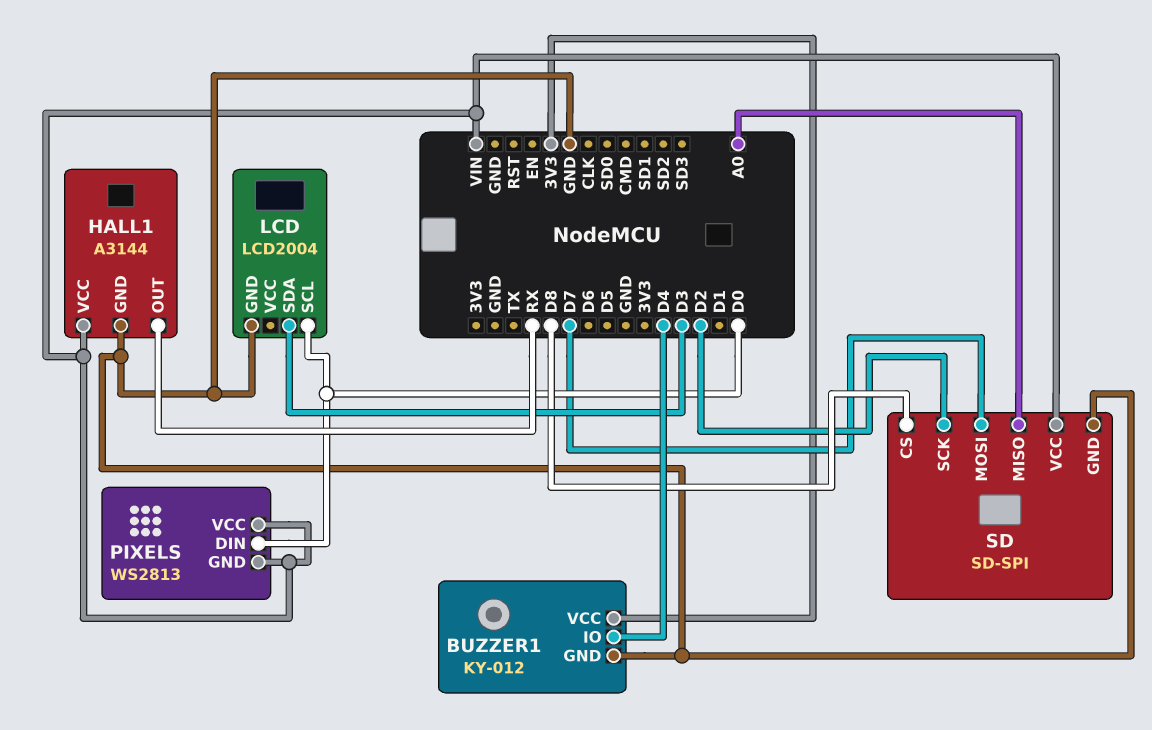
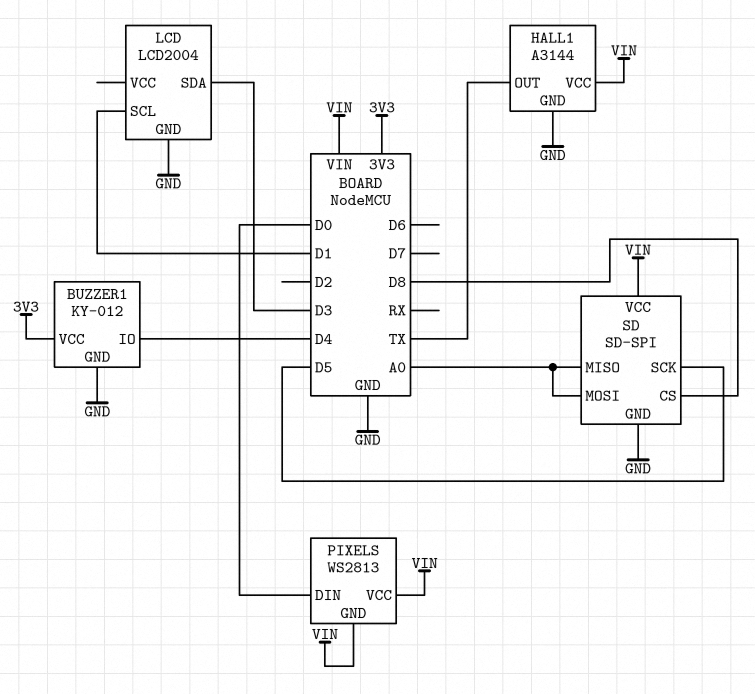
HALL1 pin OUT: RX -> TX
LCD pin SCL: D0 -> D1
SD pin MOSI: D7 -> A0
SD pin SCK: D2 -> D5

